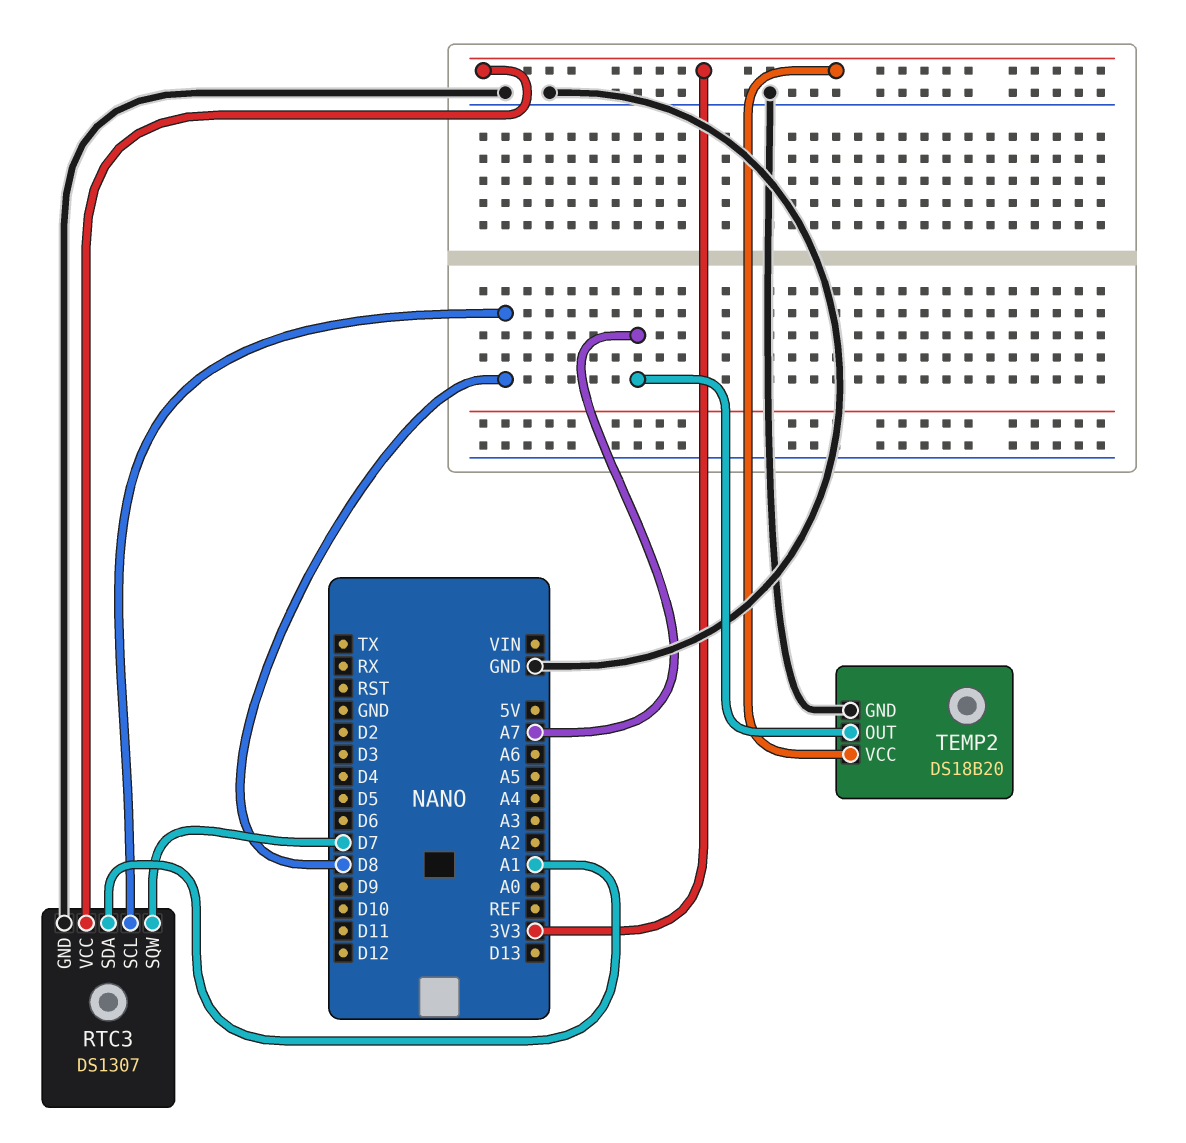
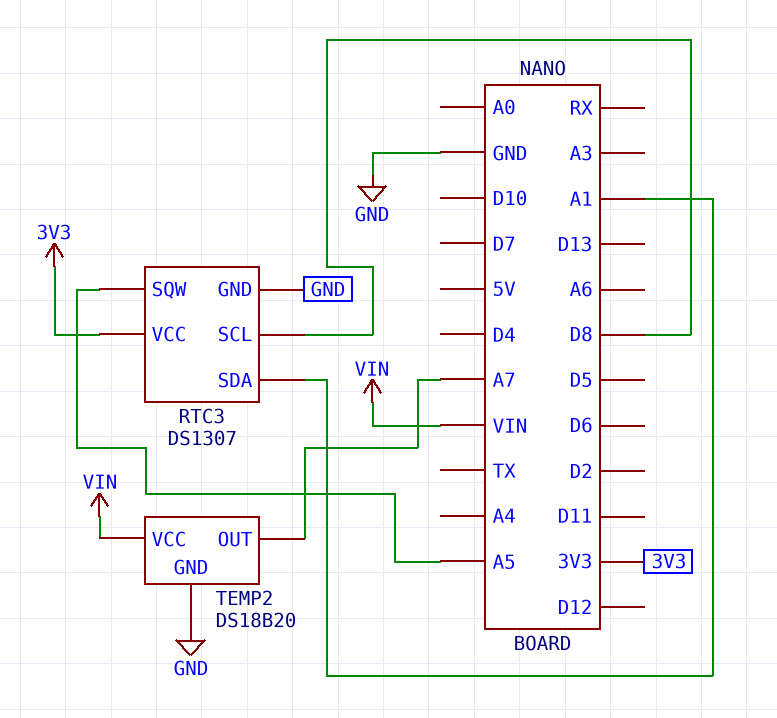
RTC3 pin SQW: D7 -> A5
TEMP2 pin VCC: 3V3 -> VIN

